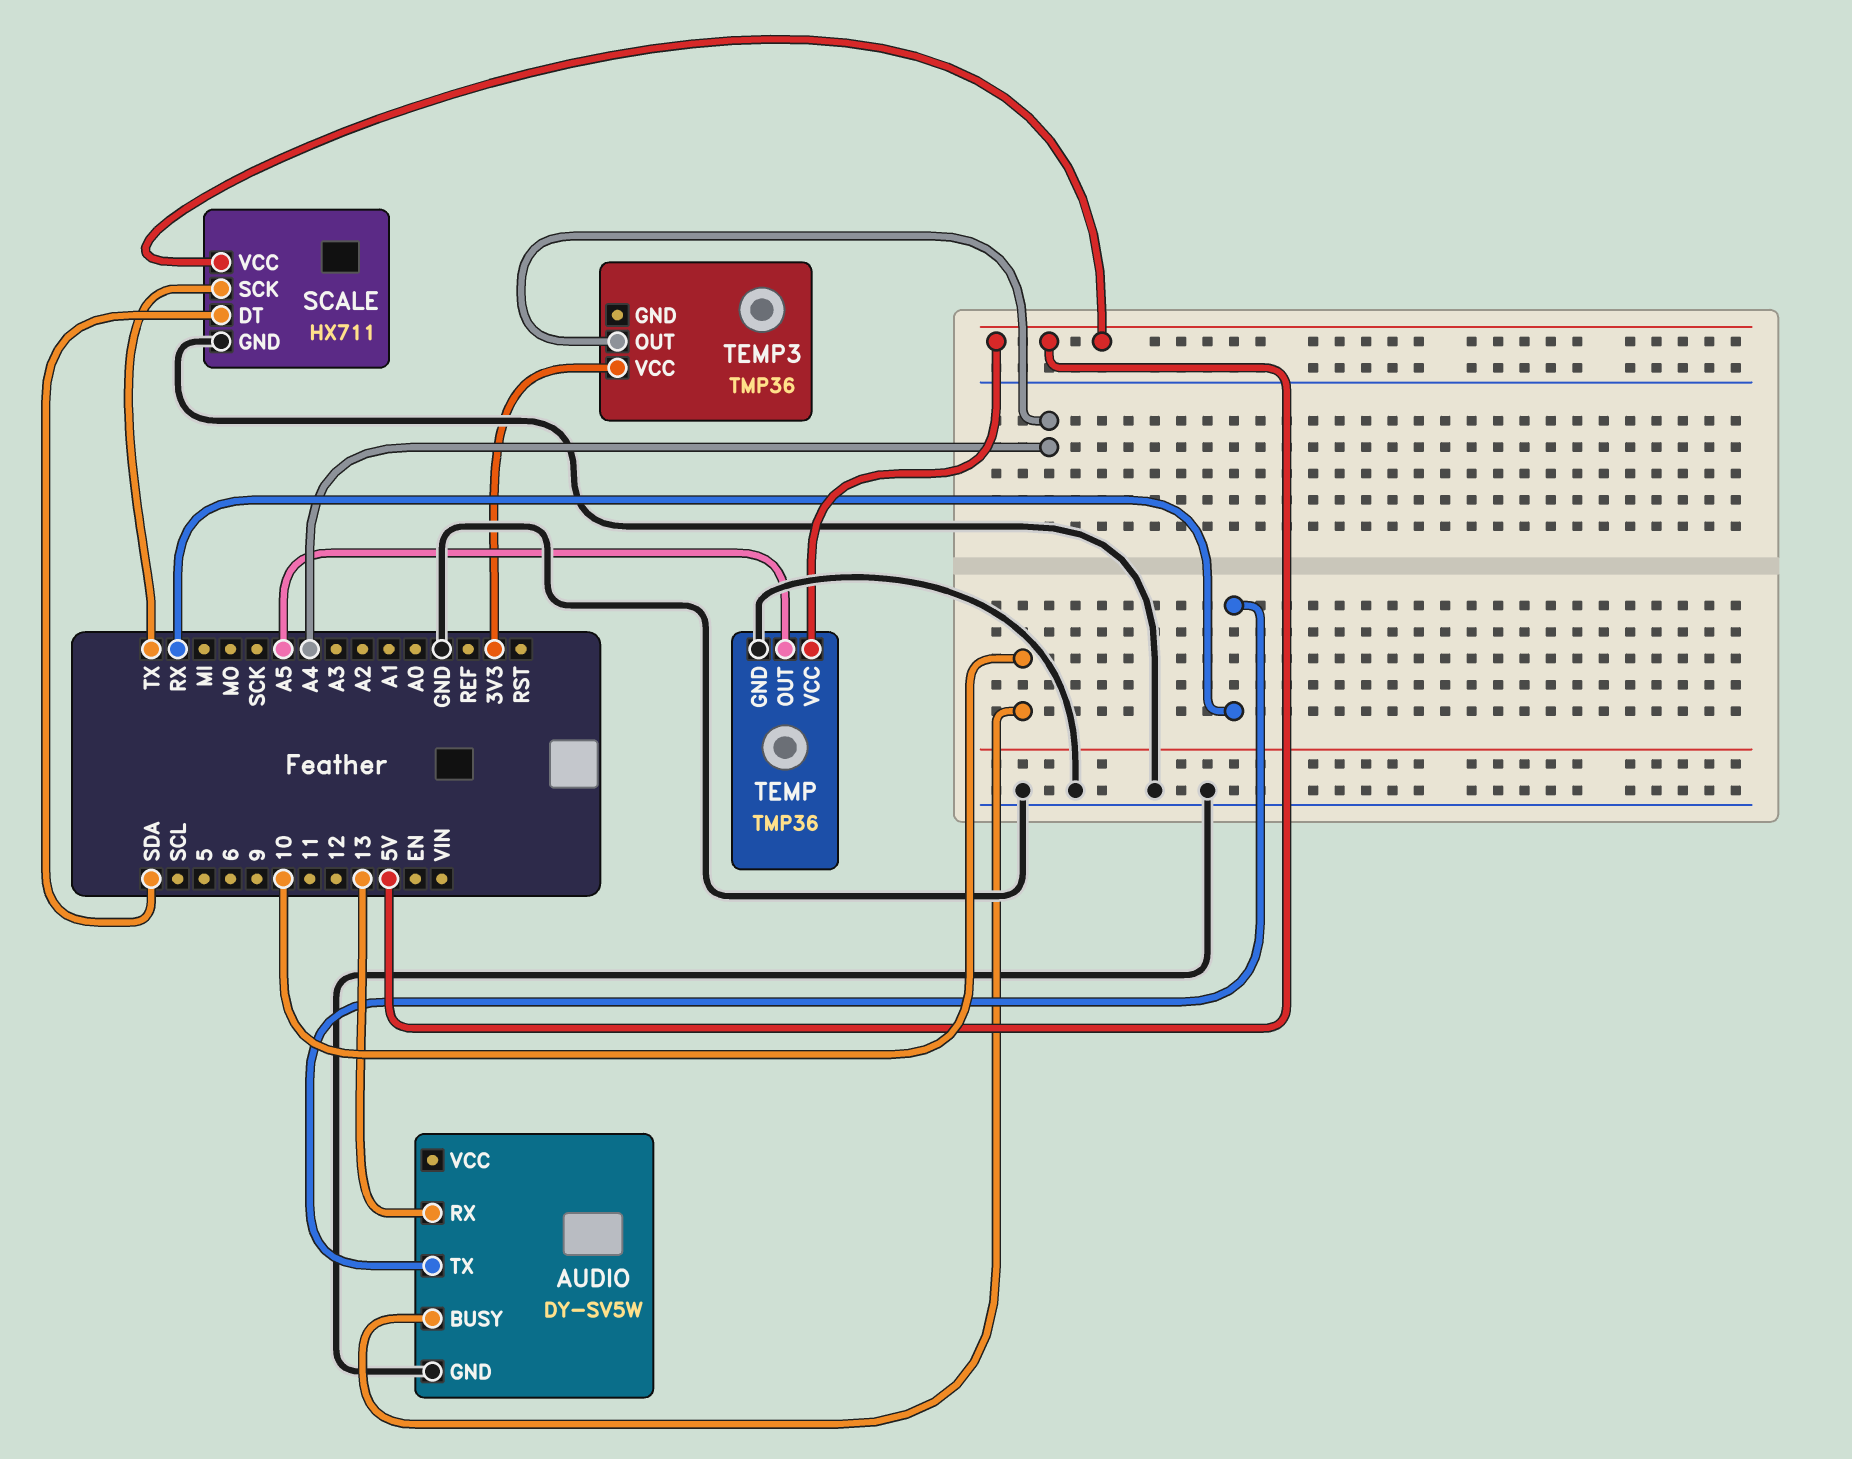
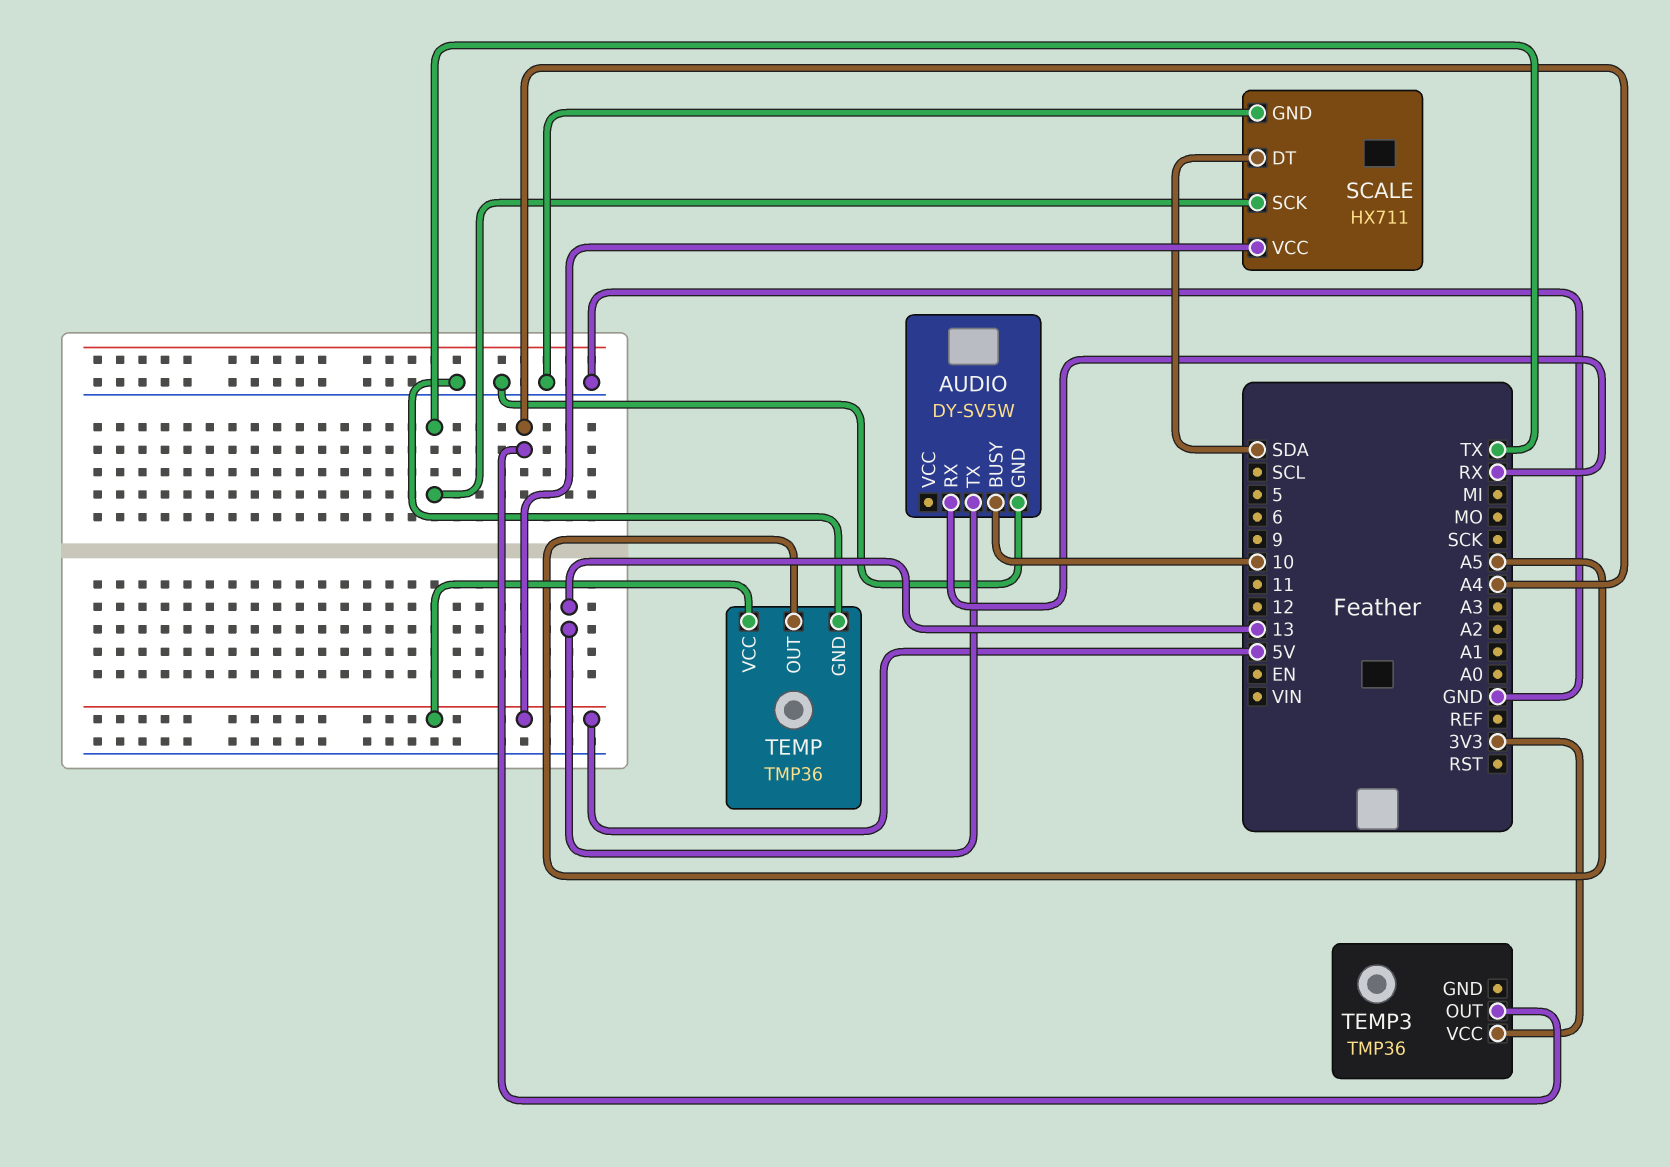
AUDIO pin RX: 13 -> RX
AUDIO pin TX: RX -> 13

